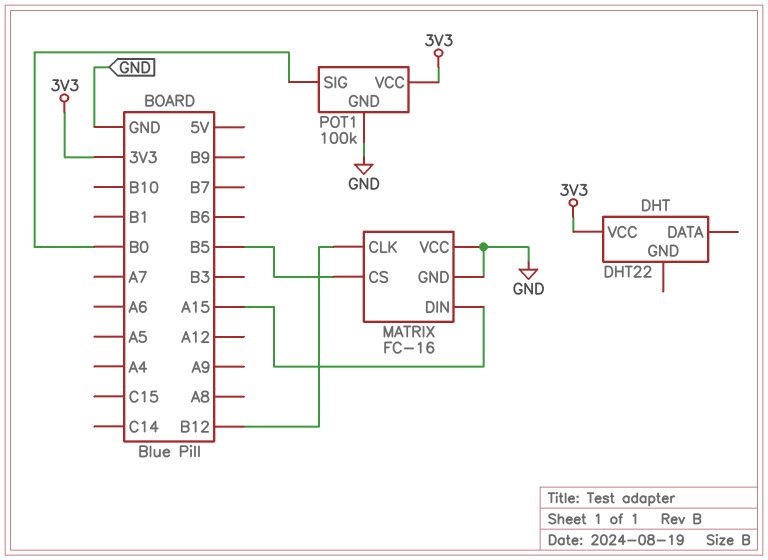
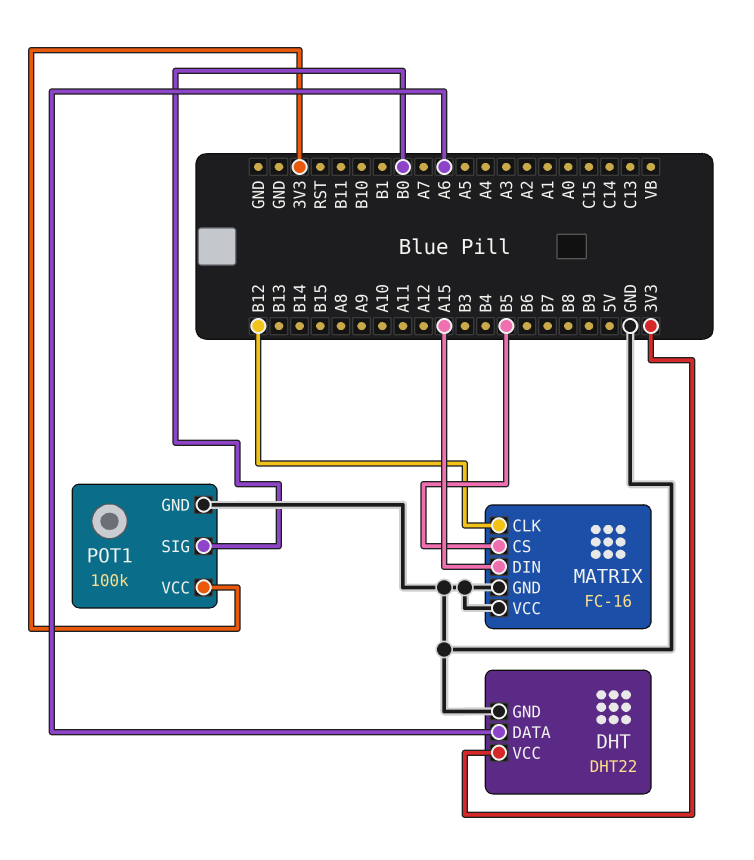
DHT pin DATA: none -> A6
DHT pin GND: none -> GND

